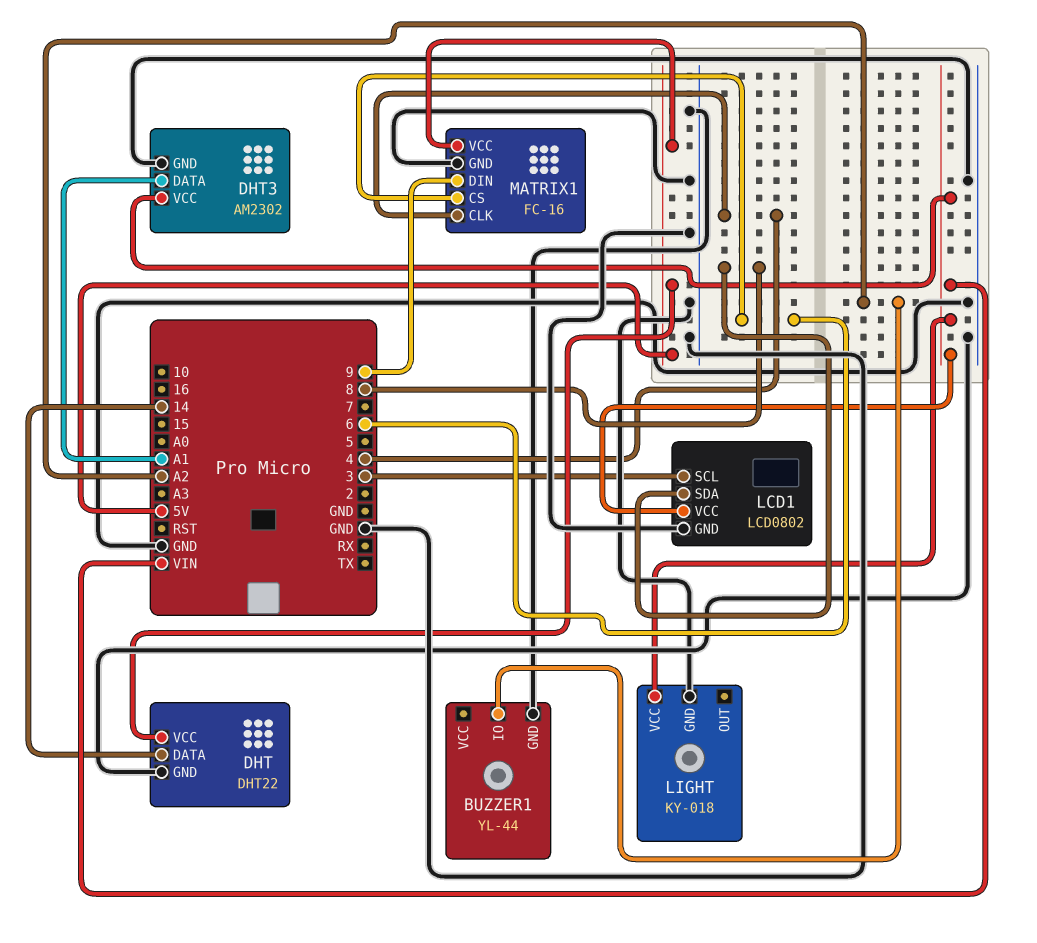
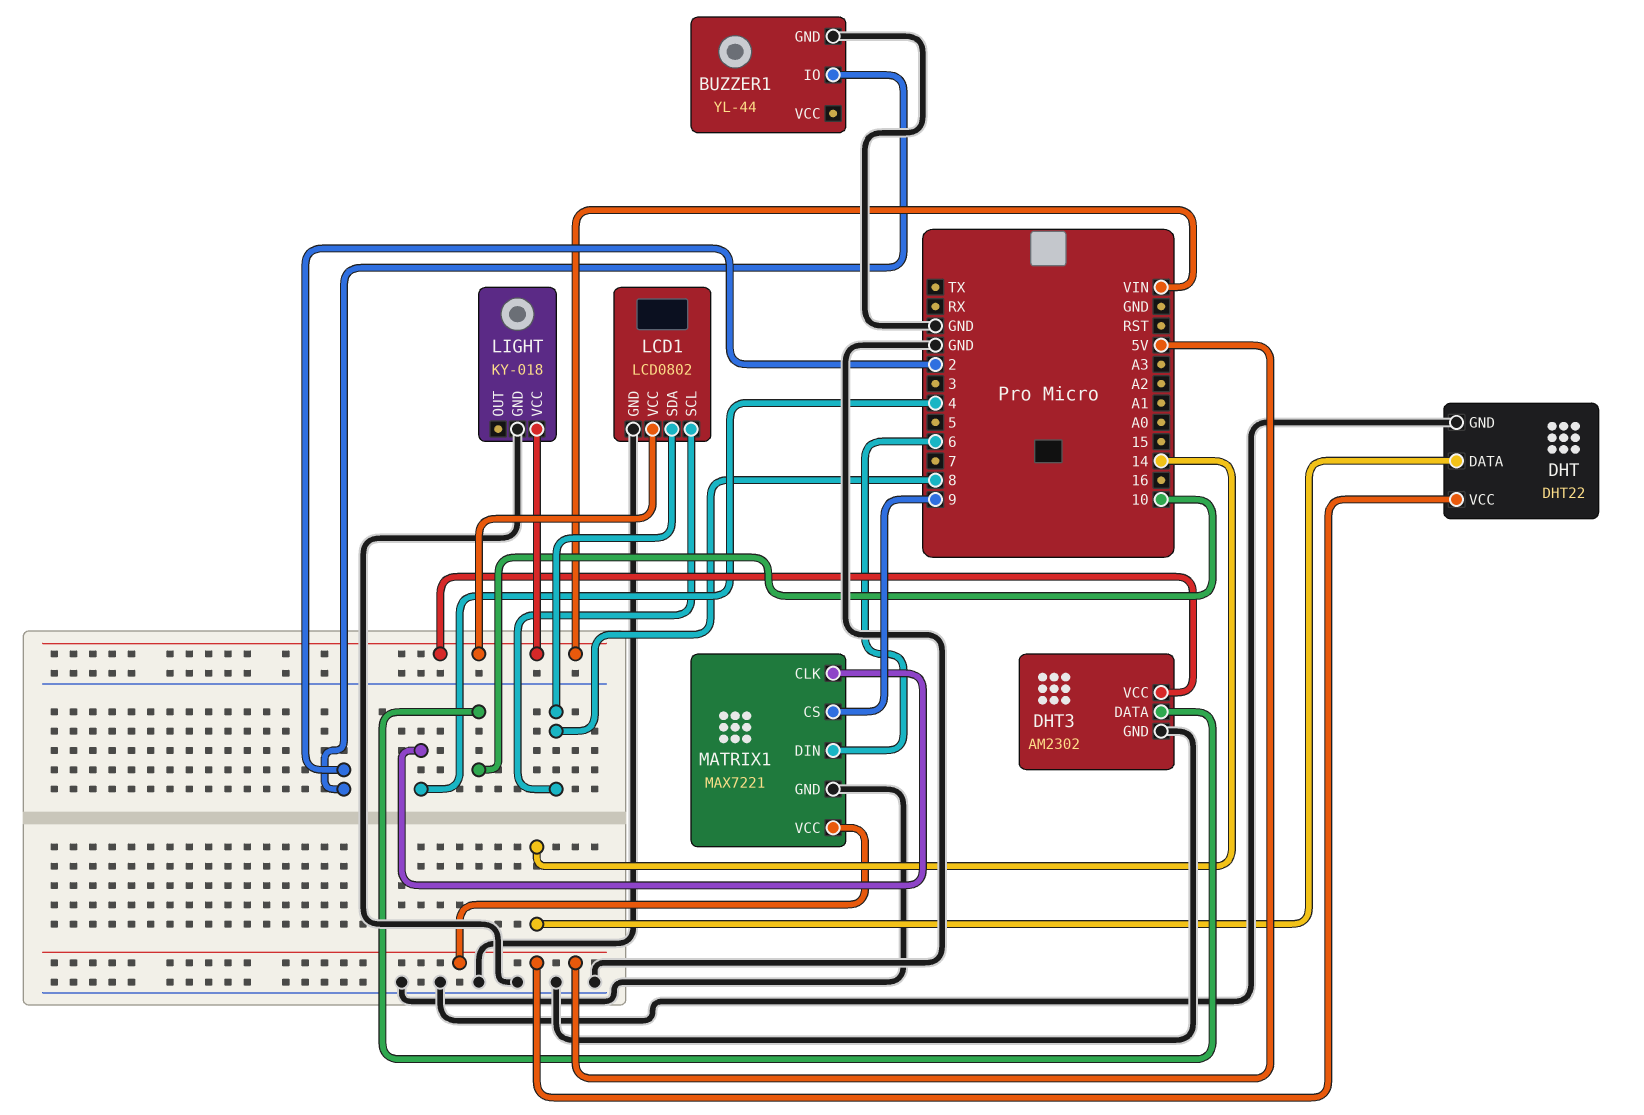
BUZZER1 pin IO: A2 -> 2
DHT3 pin DATA: A1 -> 10
LCD1 pin SCL: 3 -> 8
MATRIX1: FC-16 -> MAX7221
MATRIX1 pin CS: 6 -> 9
MATRIX1 pin DIN: 9 -> 6

